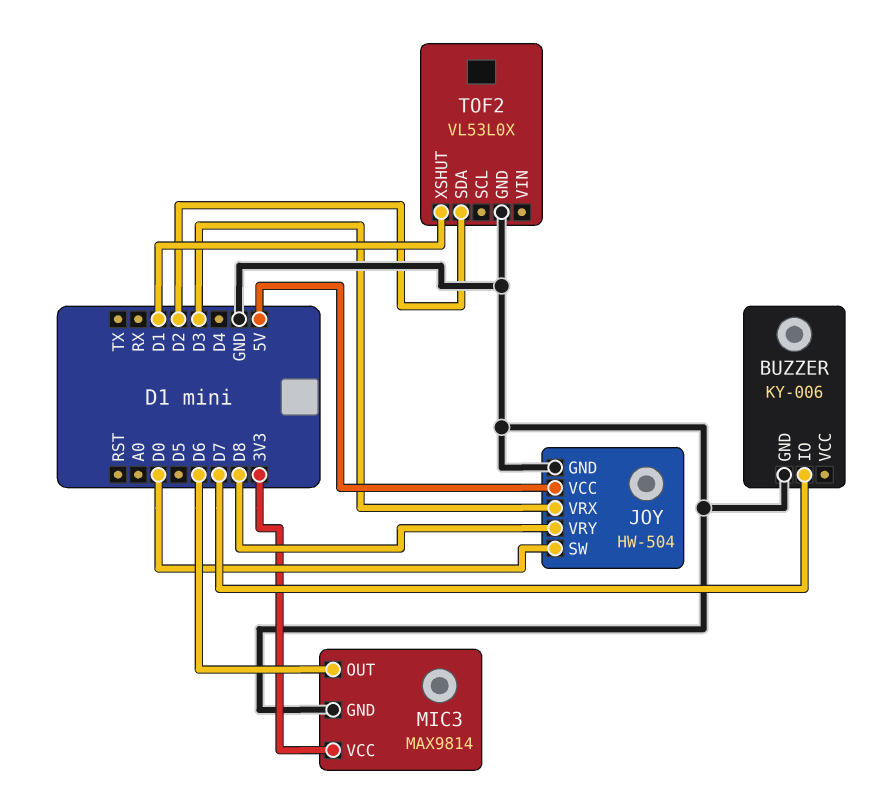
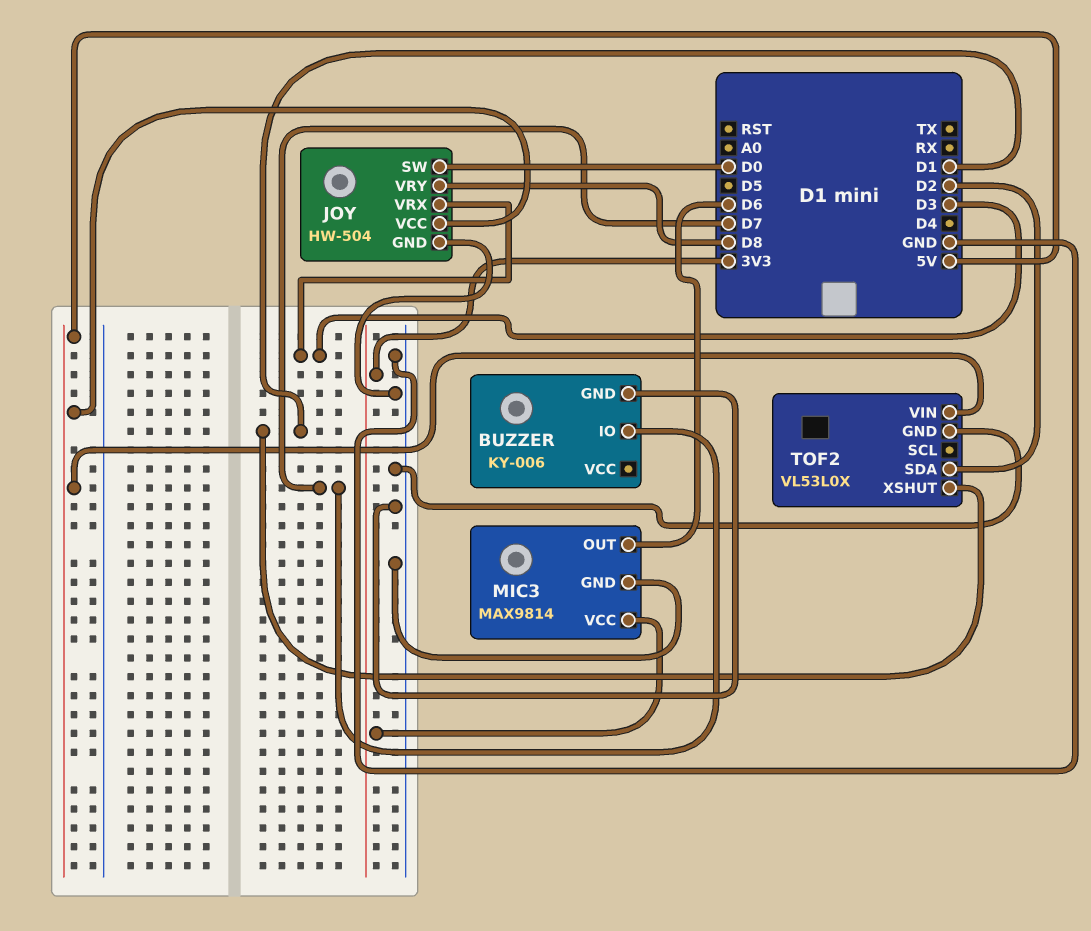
TOF2 pin VIN: none -> 5V

